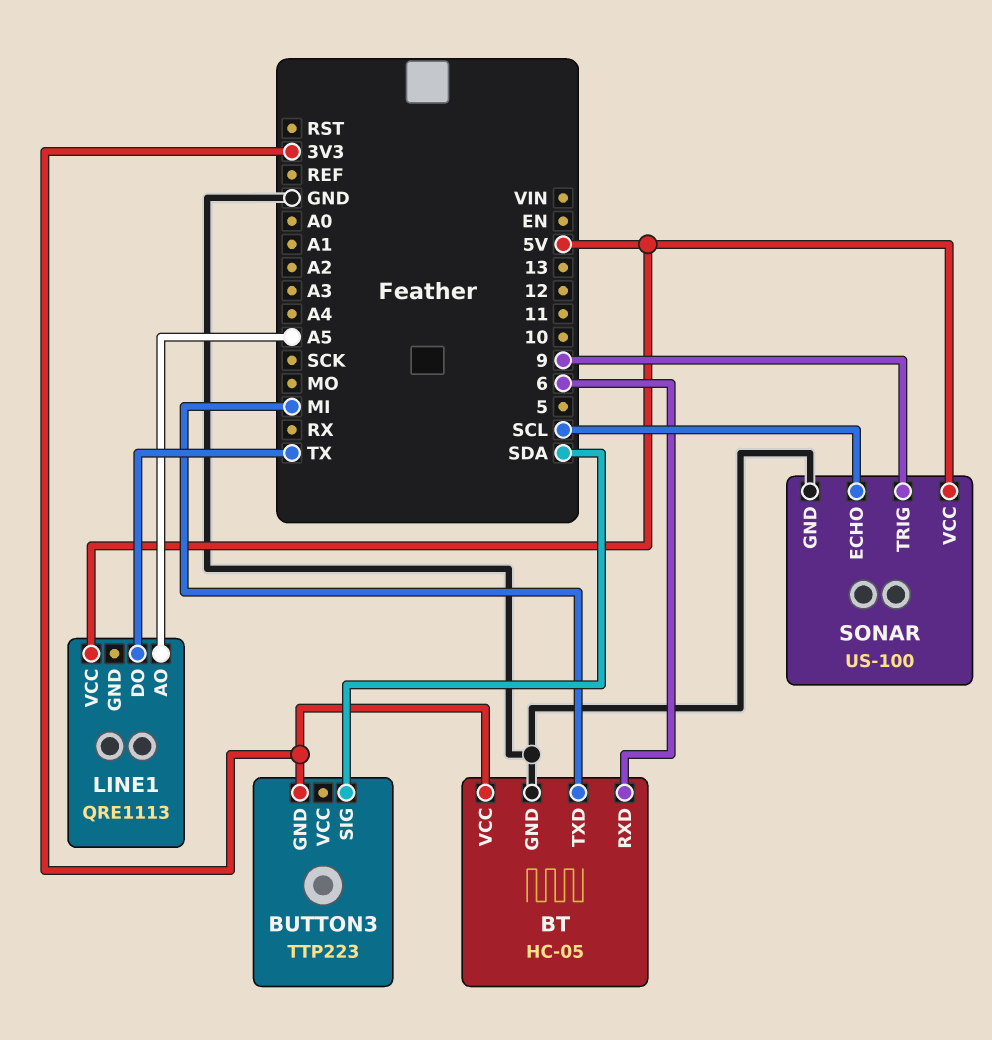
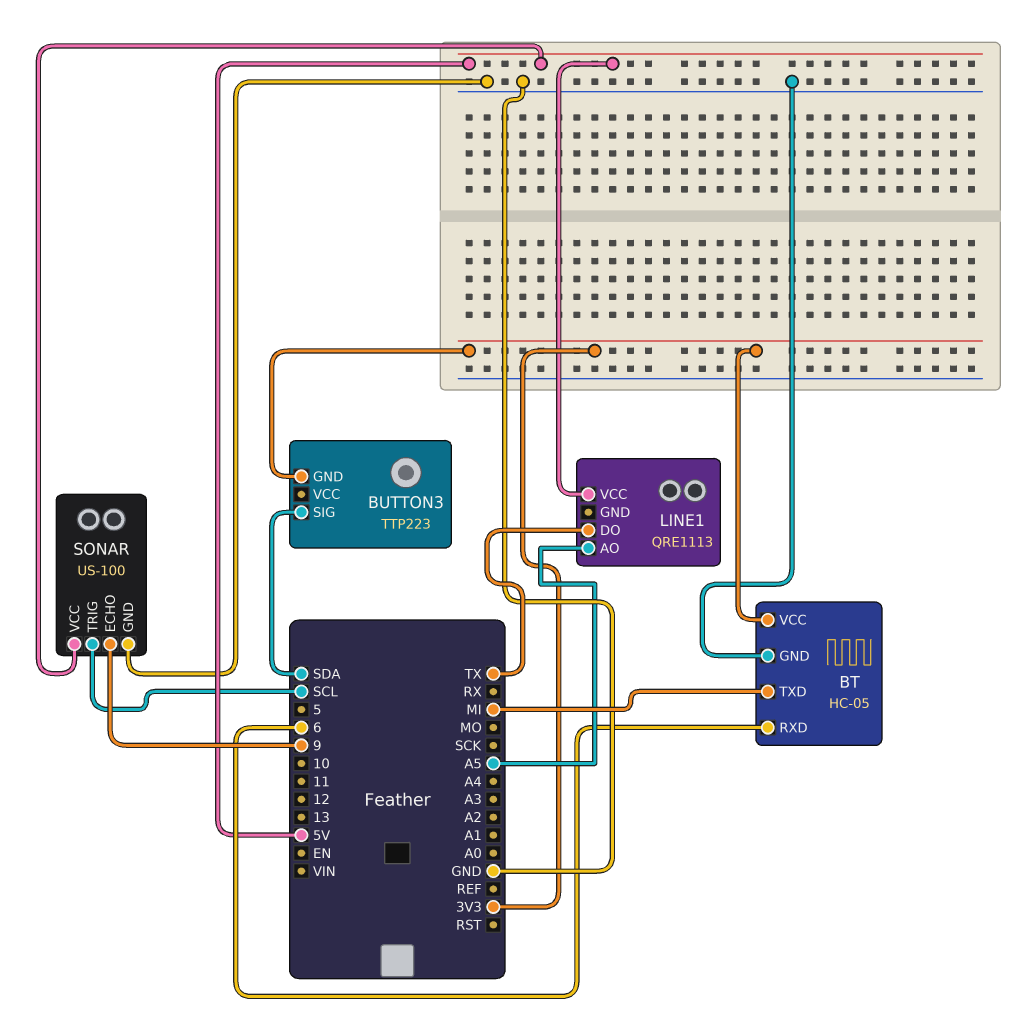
SONAR pin ECHO: SCL -> 9
SONAR pin TRIG: 9 -> SCL

